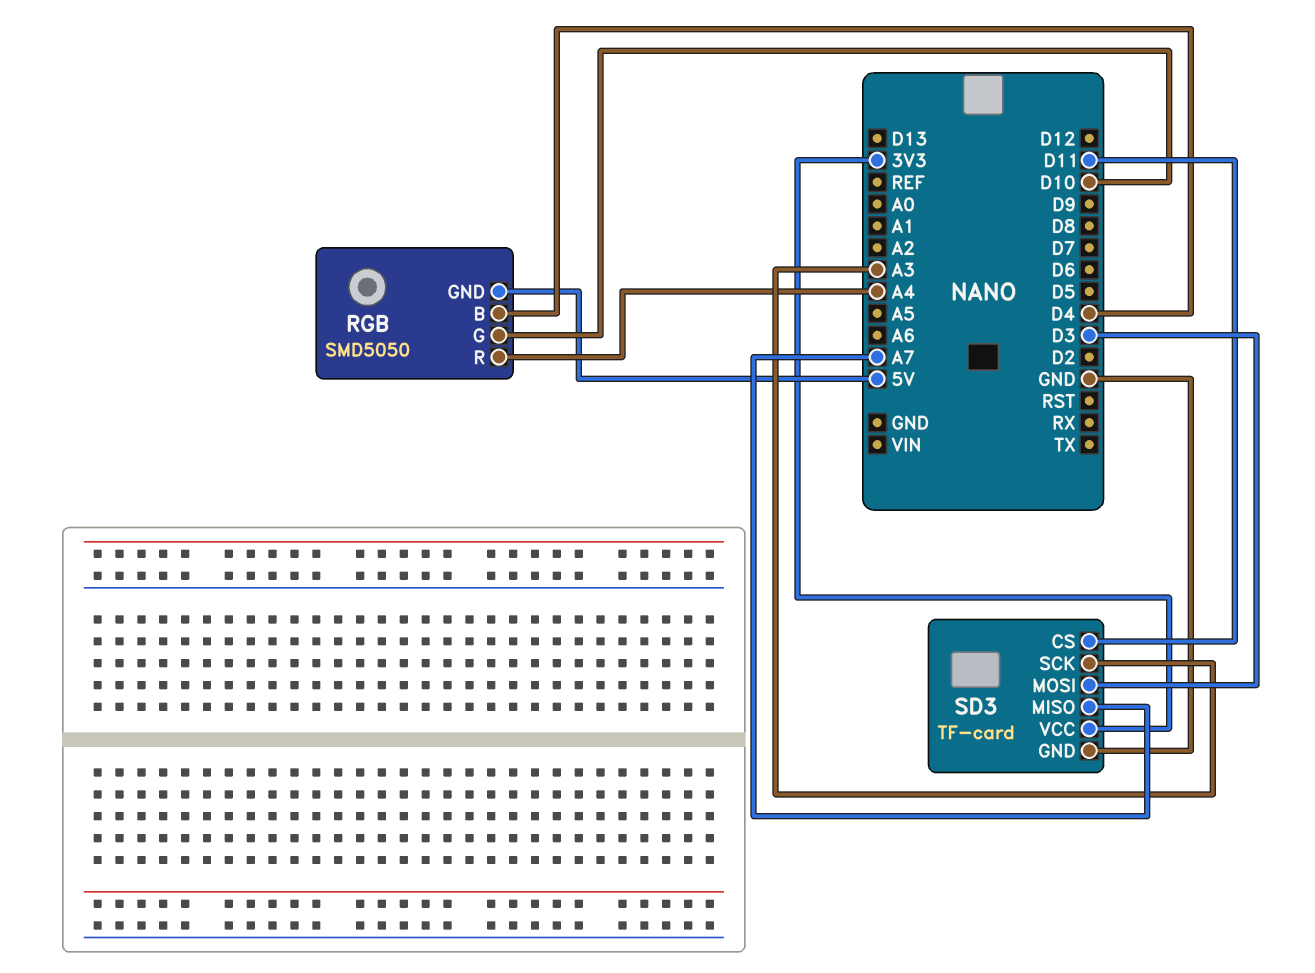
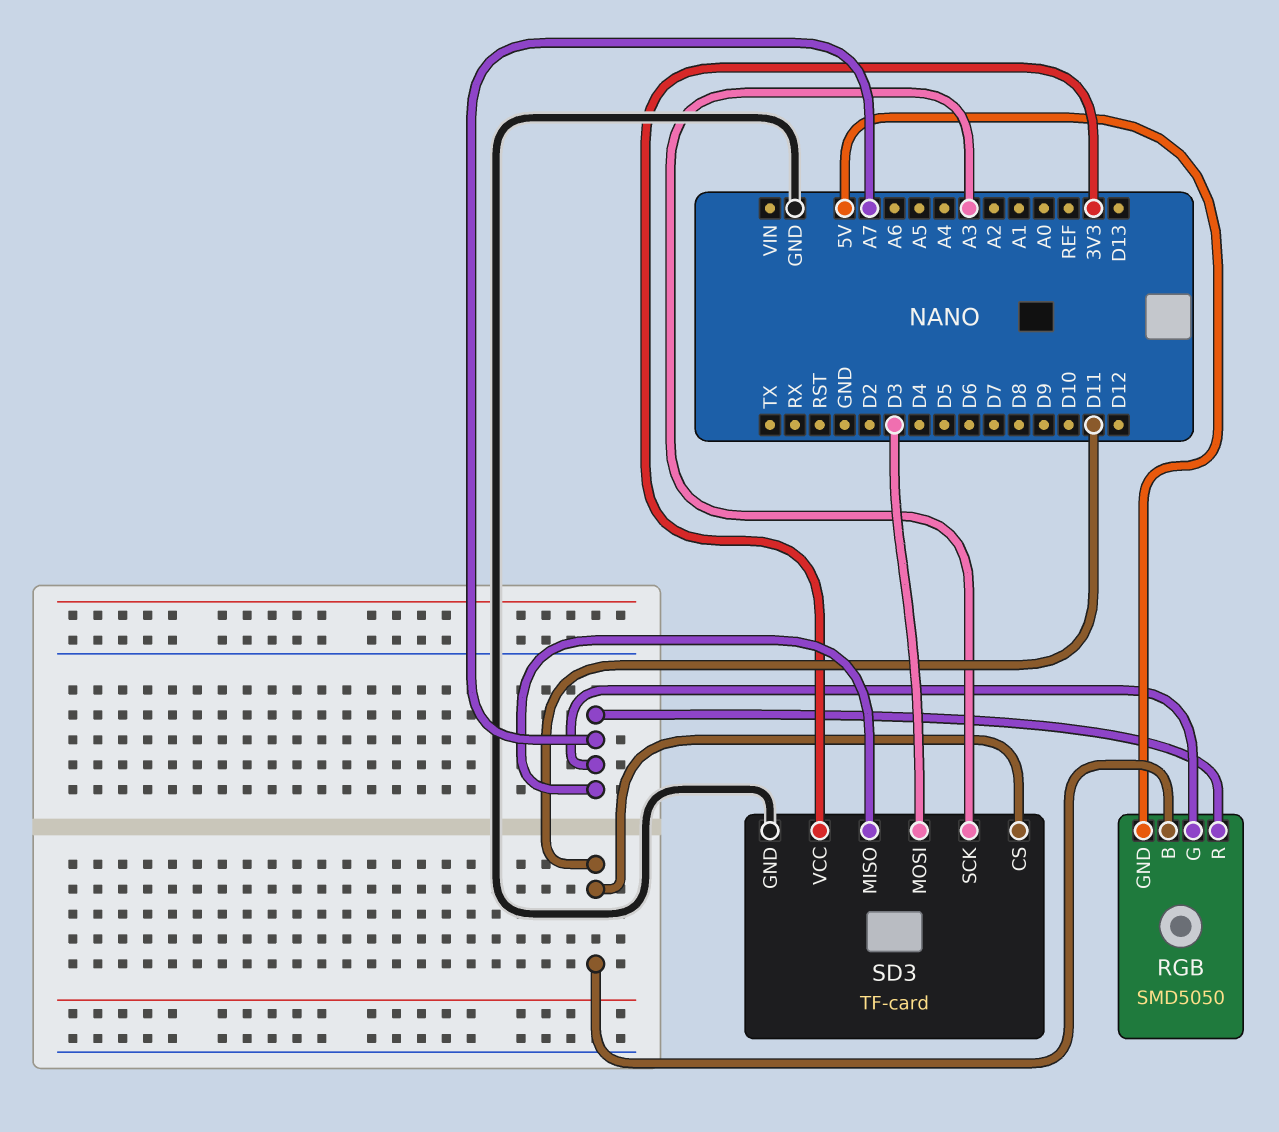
RGB pin B: D4 -> D11
RGB pin G: D10 -> A7
RGB pin R: A4 -> A7

